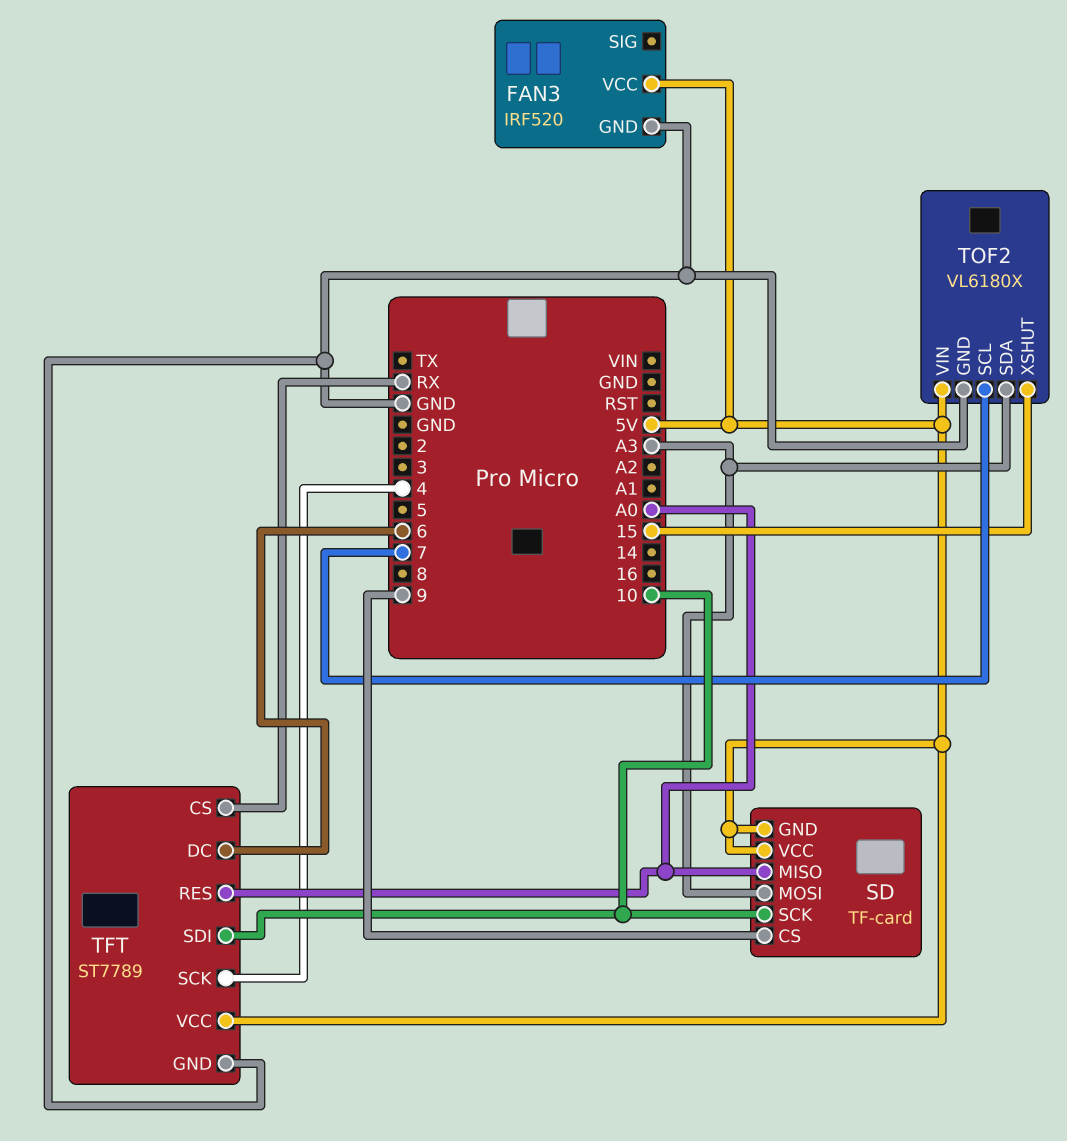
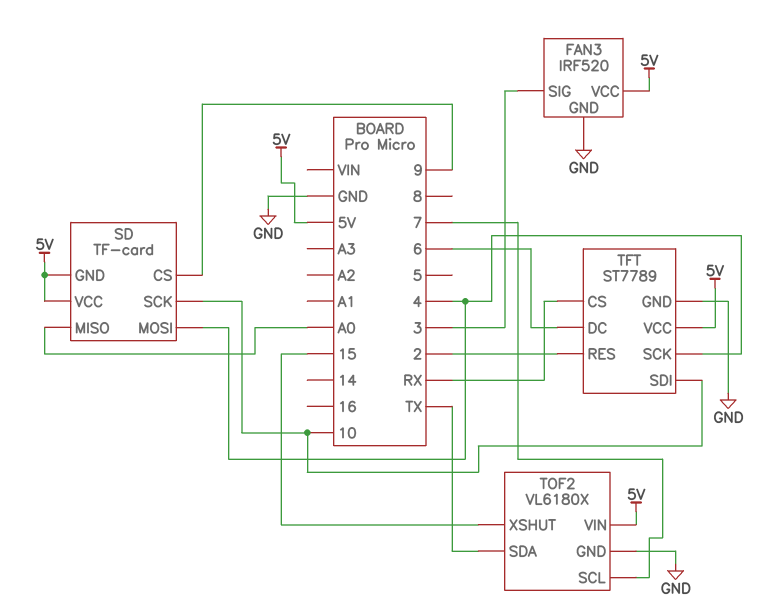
FAN3 pin SIG: none -> 3
SD pin MOSI: A3 -> 4
TFT pin RES: A0 -> 2
TOF2 pin SDA: A3 -> TX

